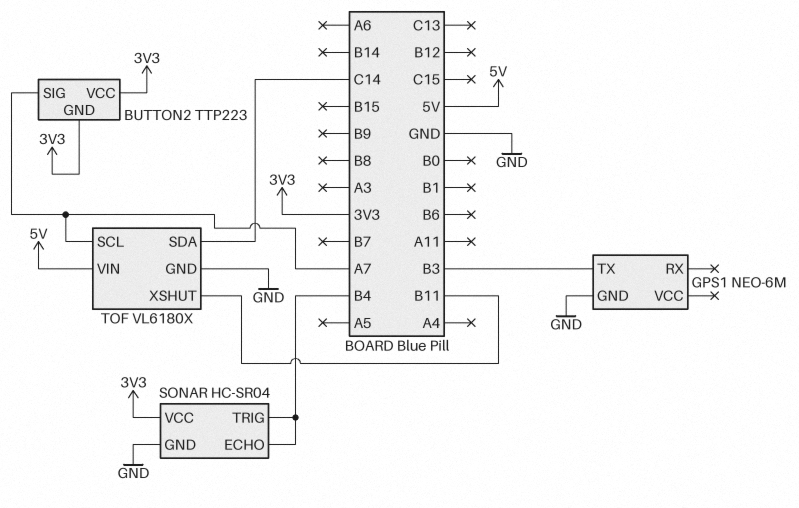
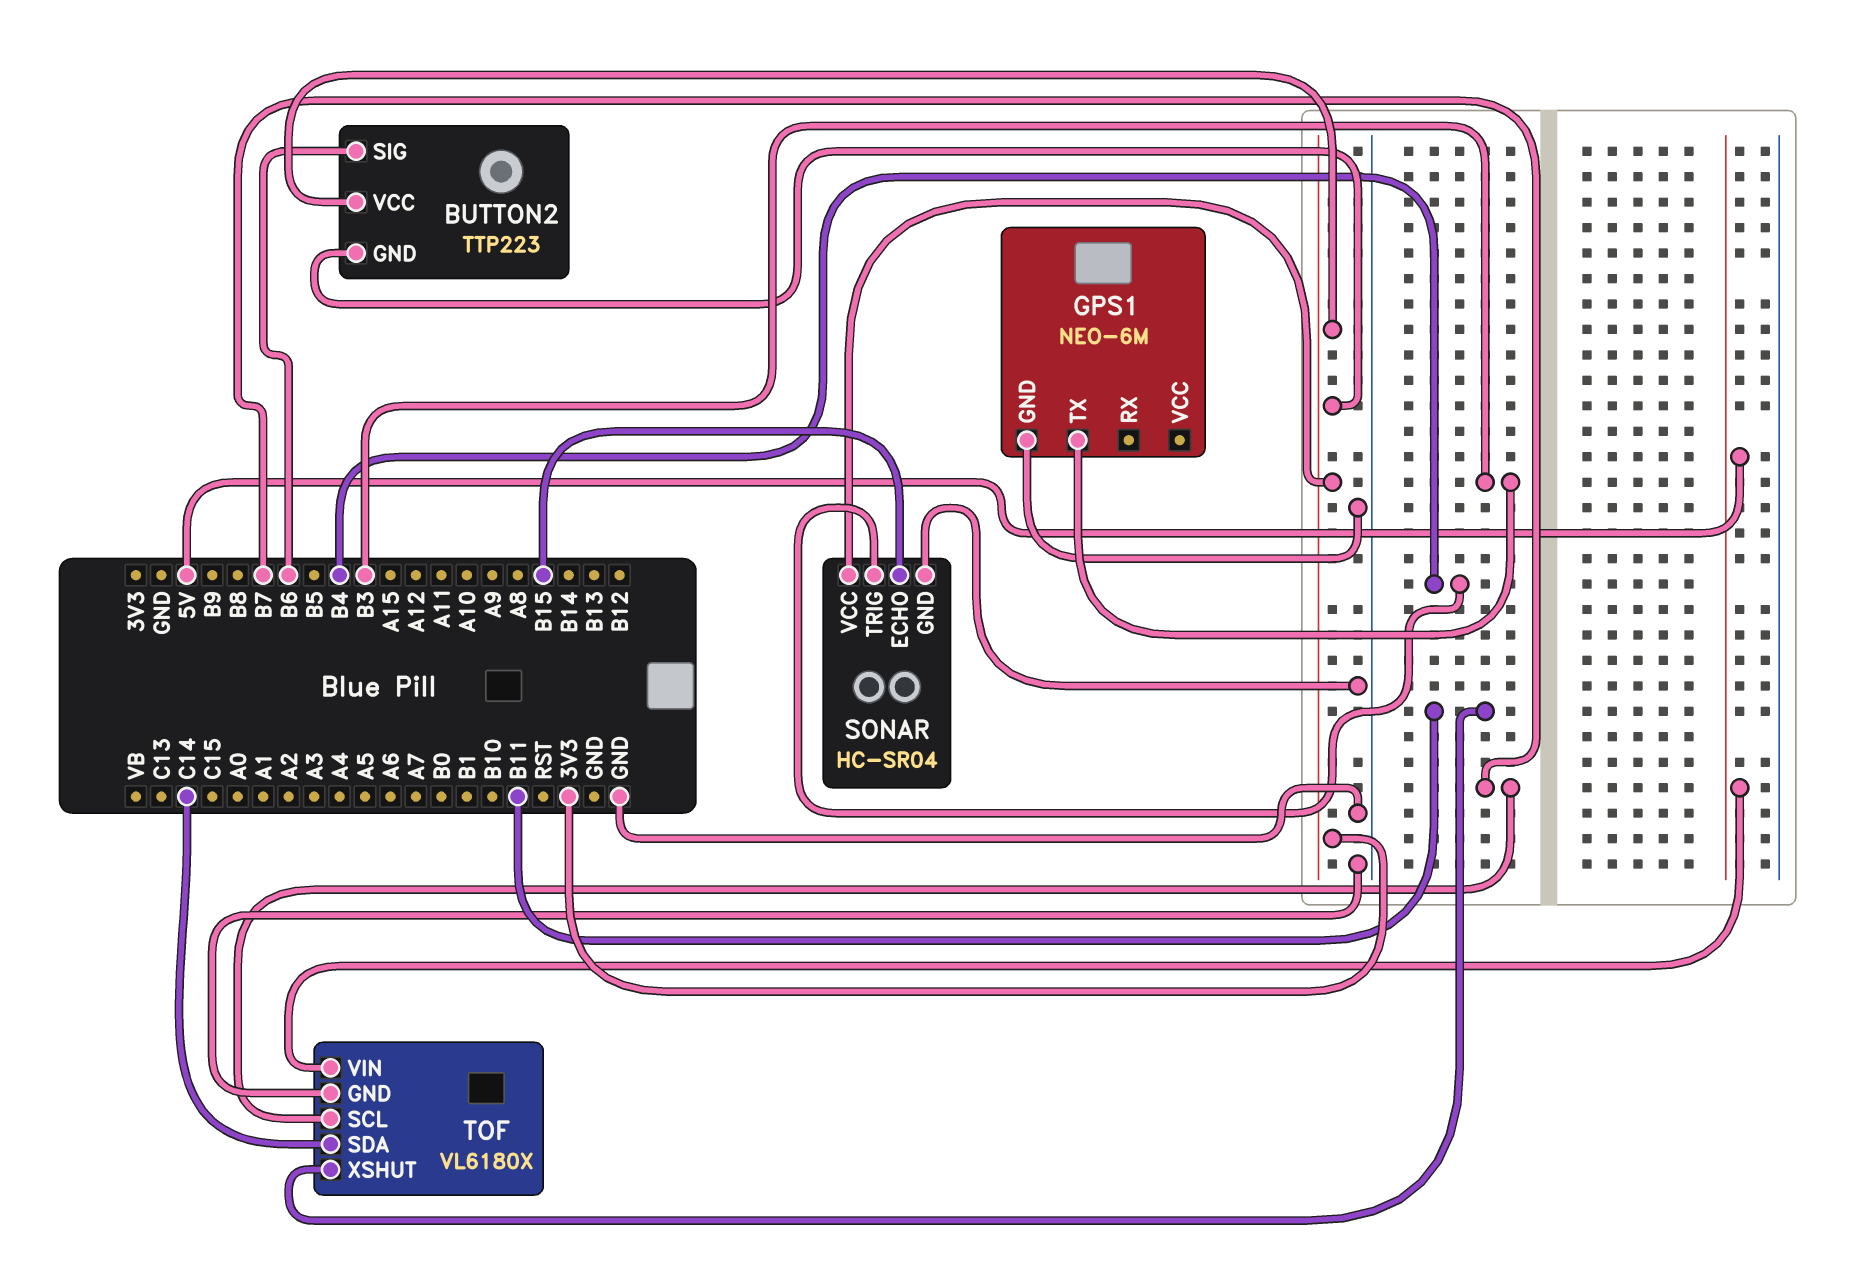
BUTTON2 pin SIG: A7 -> B6
SONAR pin ECHO: B4 -> B15
TOF pin SCL: A7 -> B7

